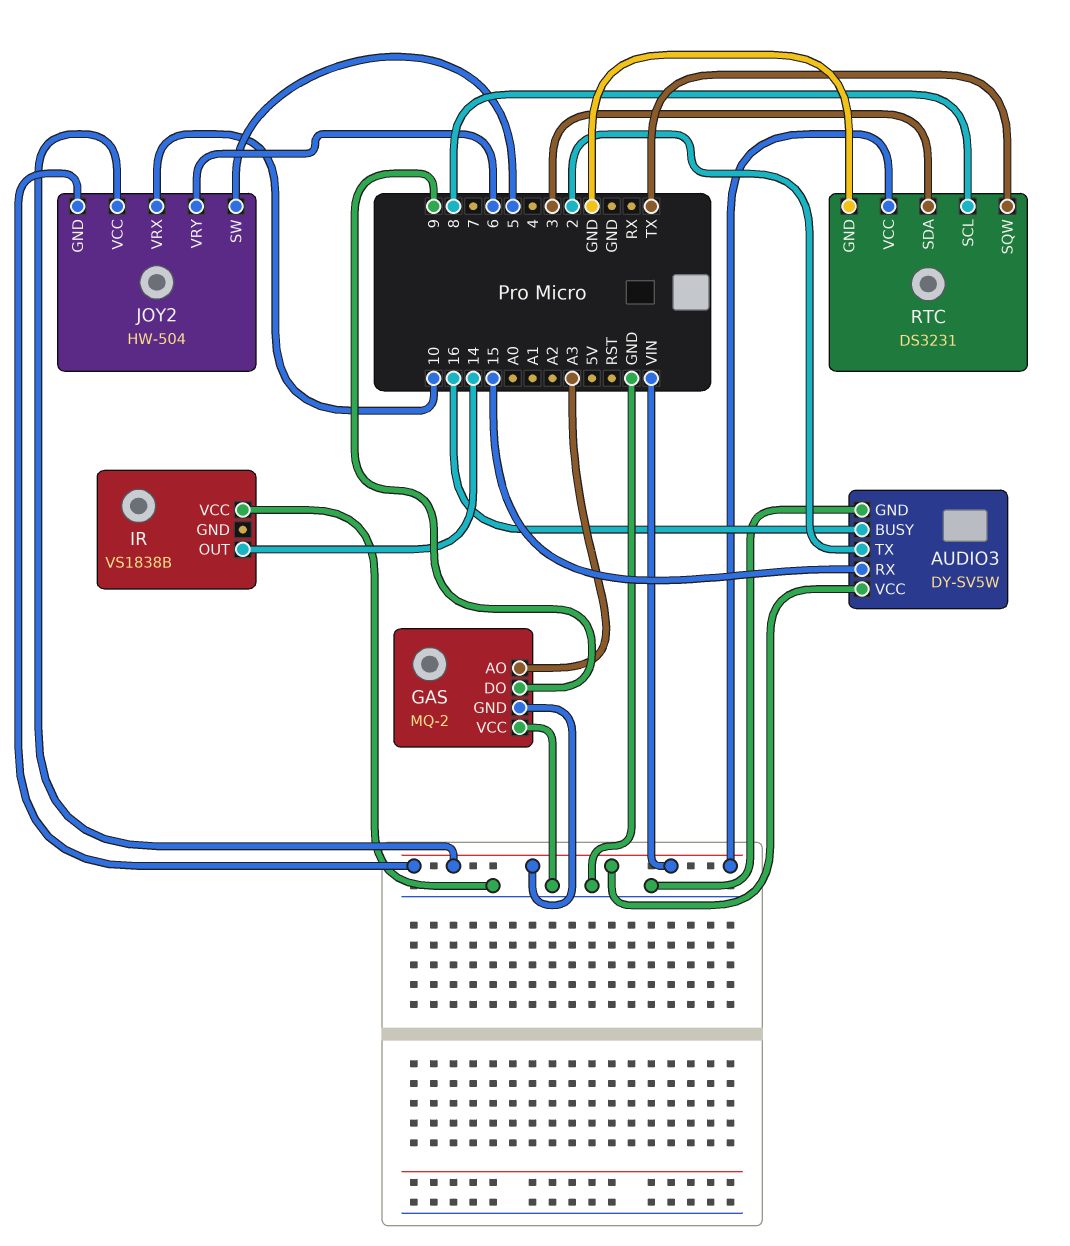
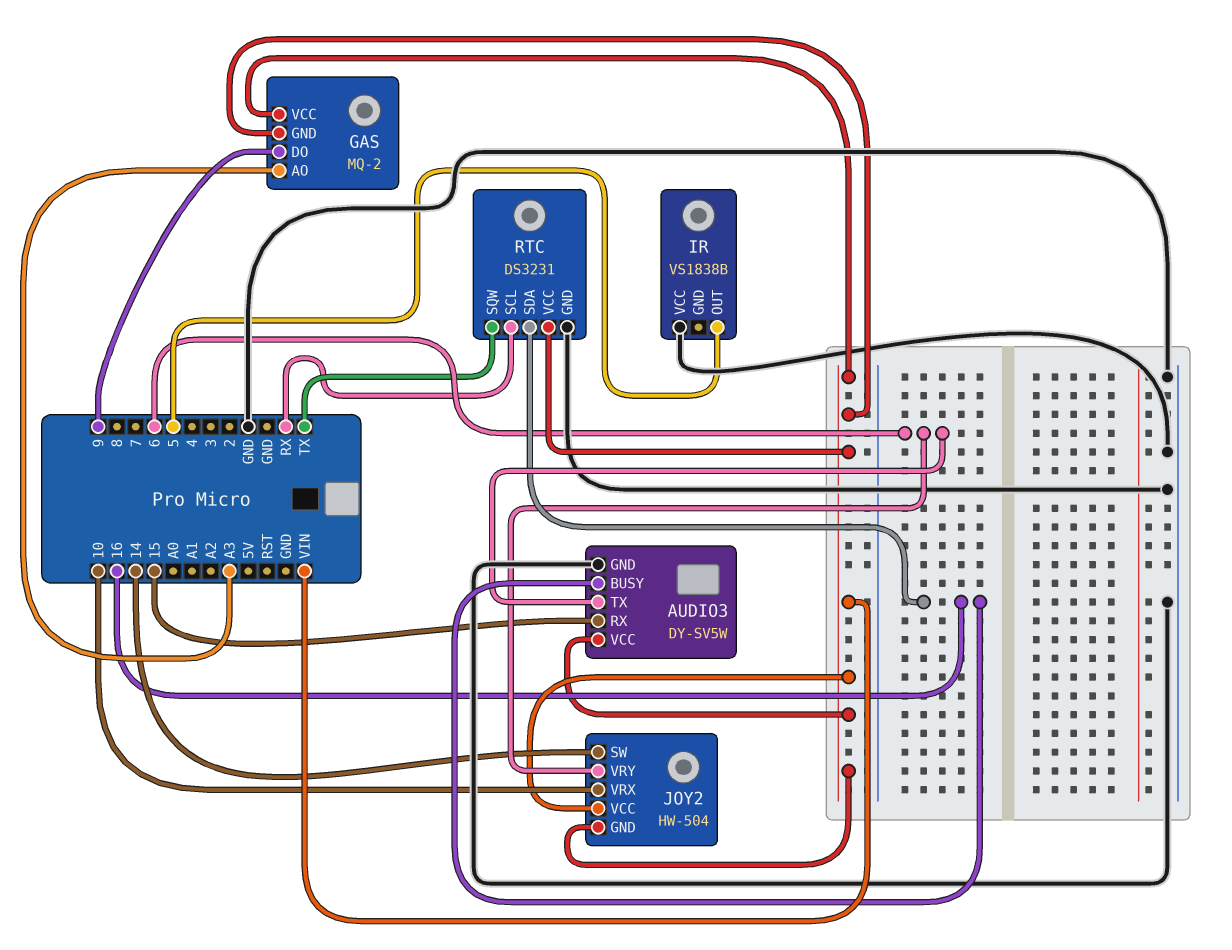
AUDIO3 pin TX: 2 -> 6
GAS pin VCC: GND -> VIN
IR pin OUT: 14 -> 5
JOY2 pin SW: 5 -> 14
RTC pin SCL: 8 -> RX
RTC pin SDA: 3 -> 16

